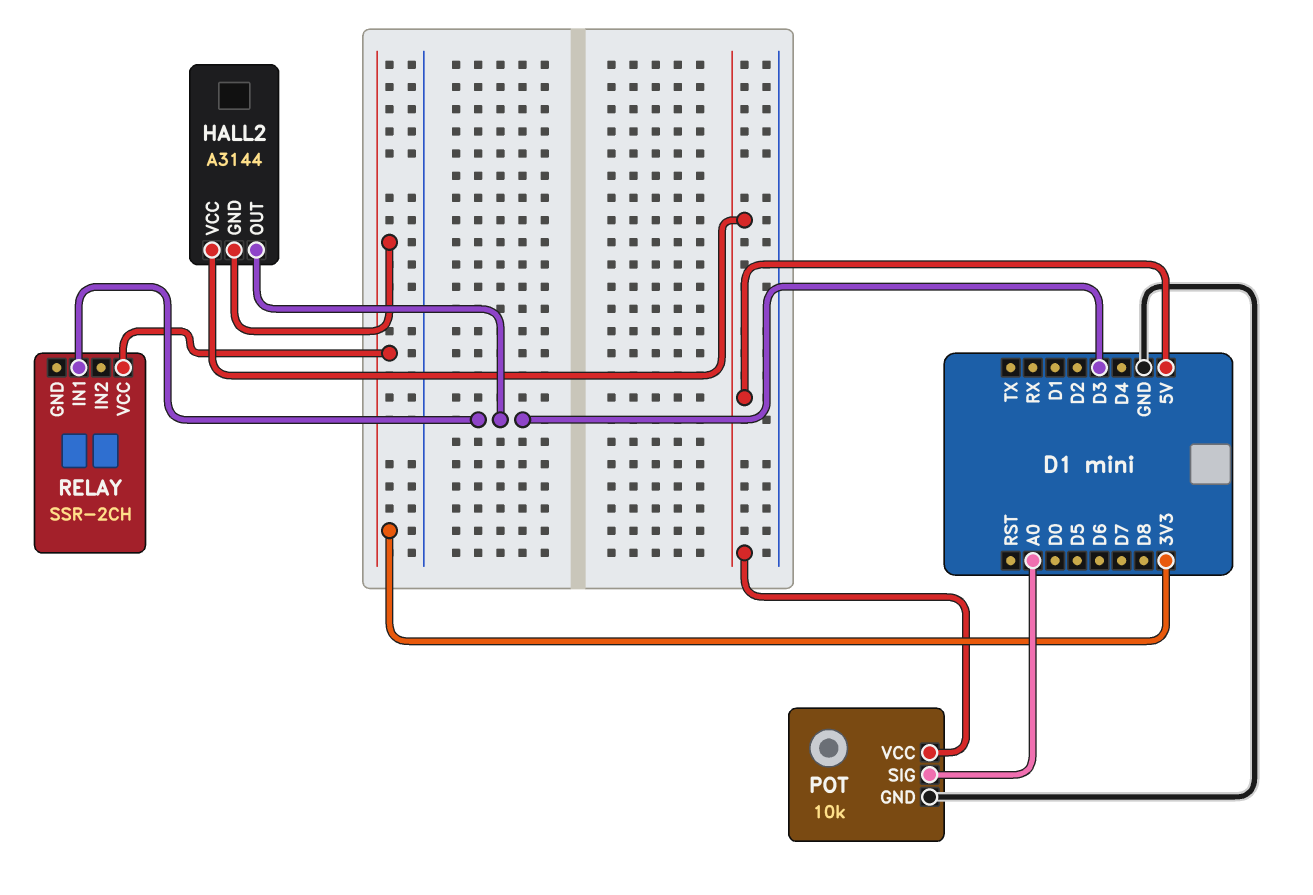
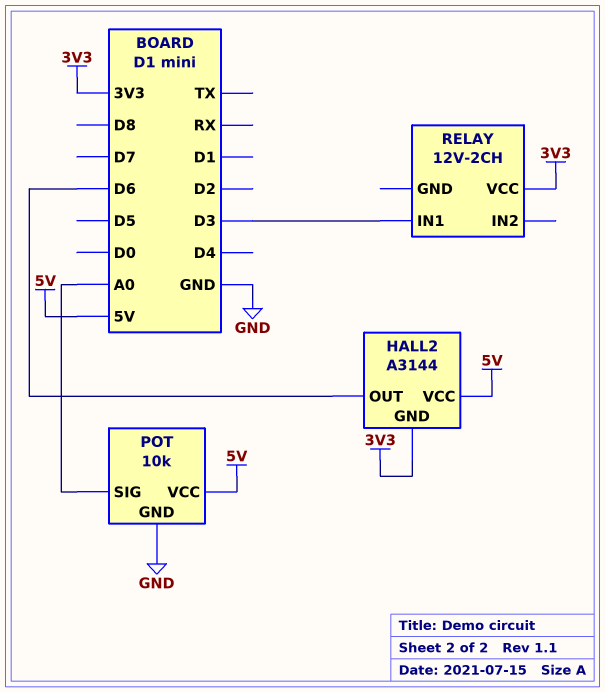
HALL2 pin OUT: D3 -> D6
RELAY: SSR-2CH -> 12V-2CH

